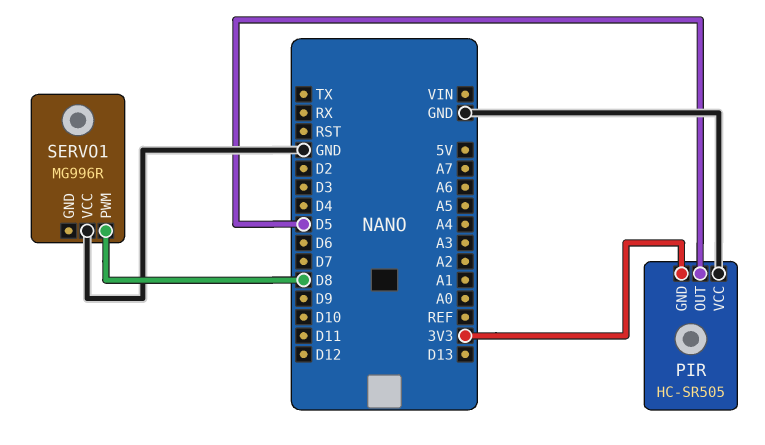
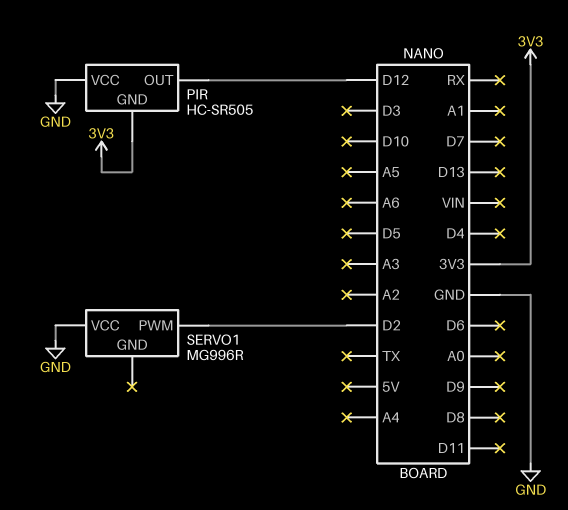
PIR pin OUT: D5 -> D12
SERVO1 pin PWM: D8 -> D2

